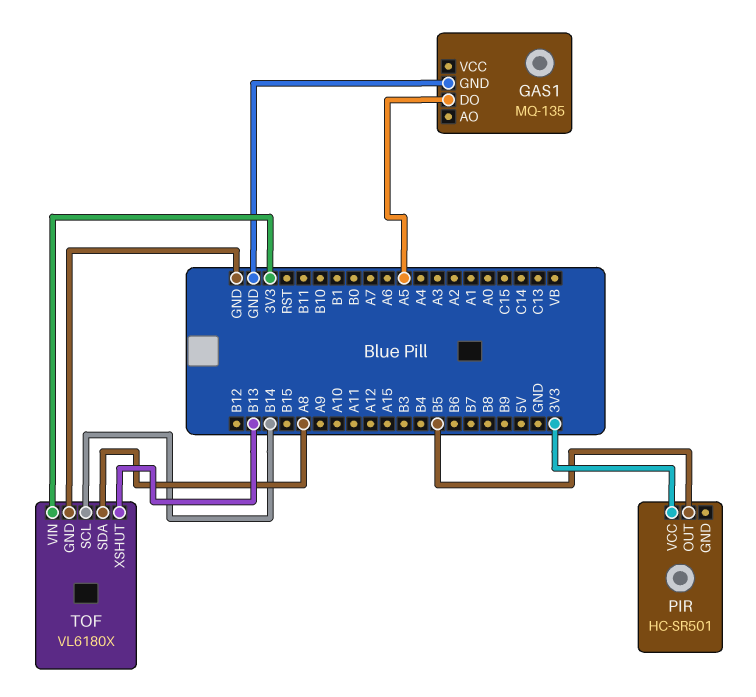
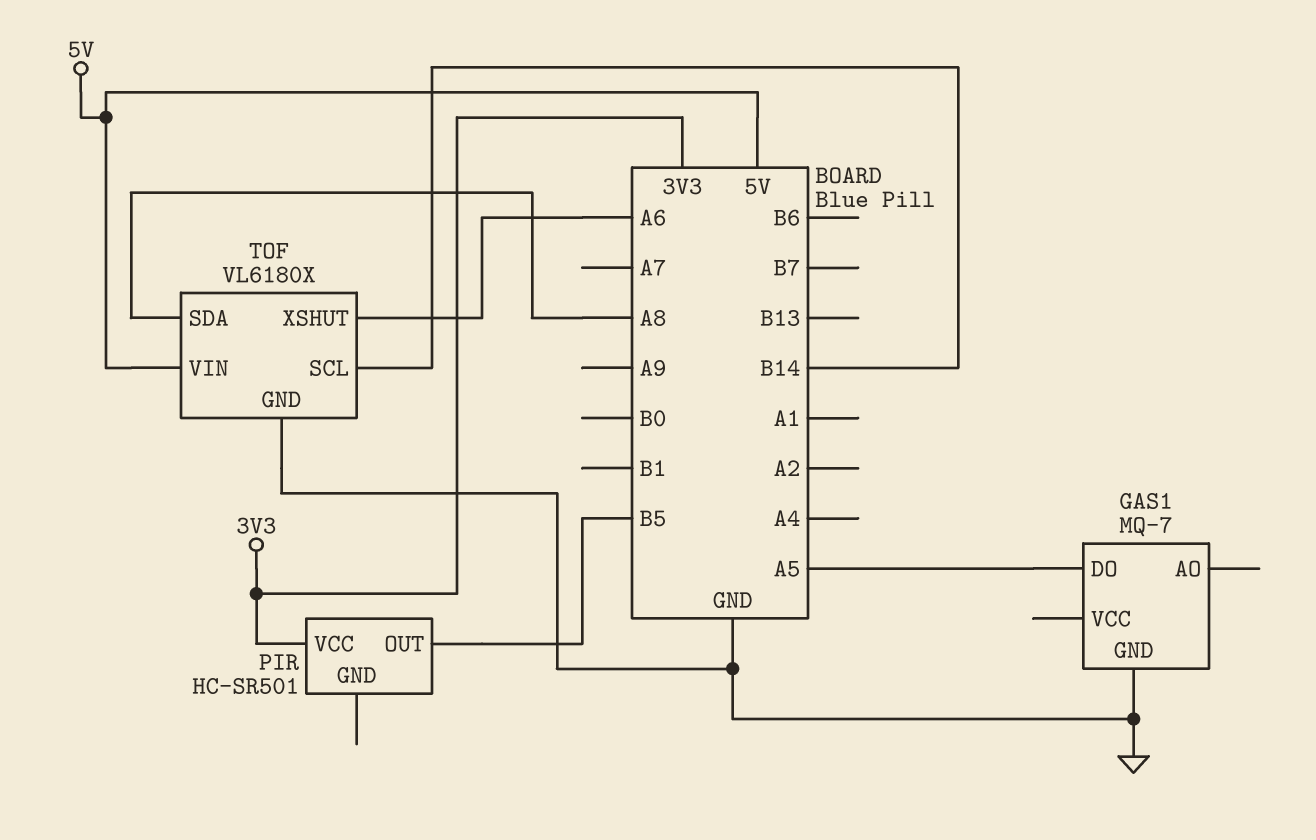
GAS1: MQ-135 -> MQ-7
TOF pin VIN: 3V3 -> 5V
TOF pin XSHUT: B13 -> A6

